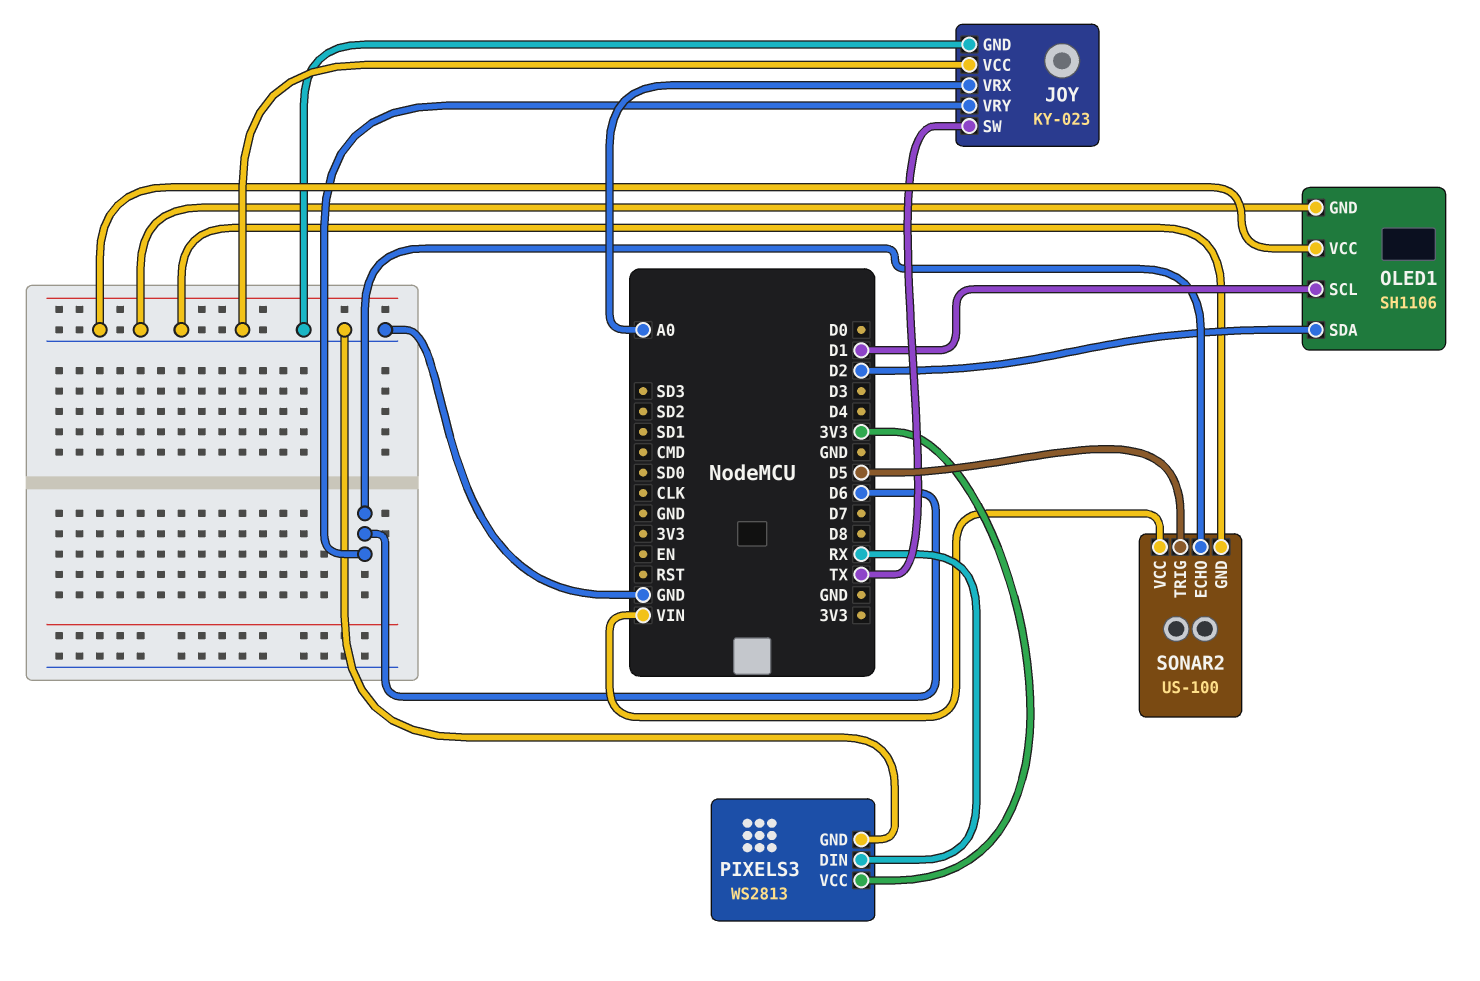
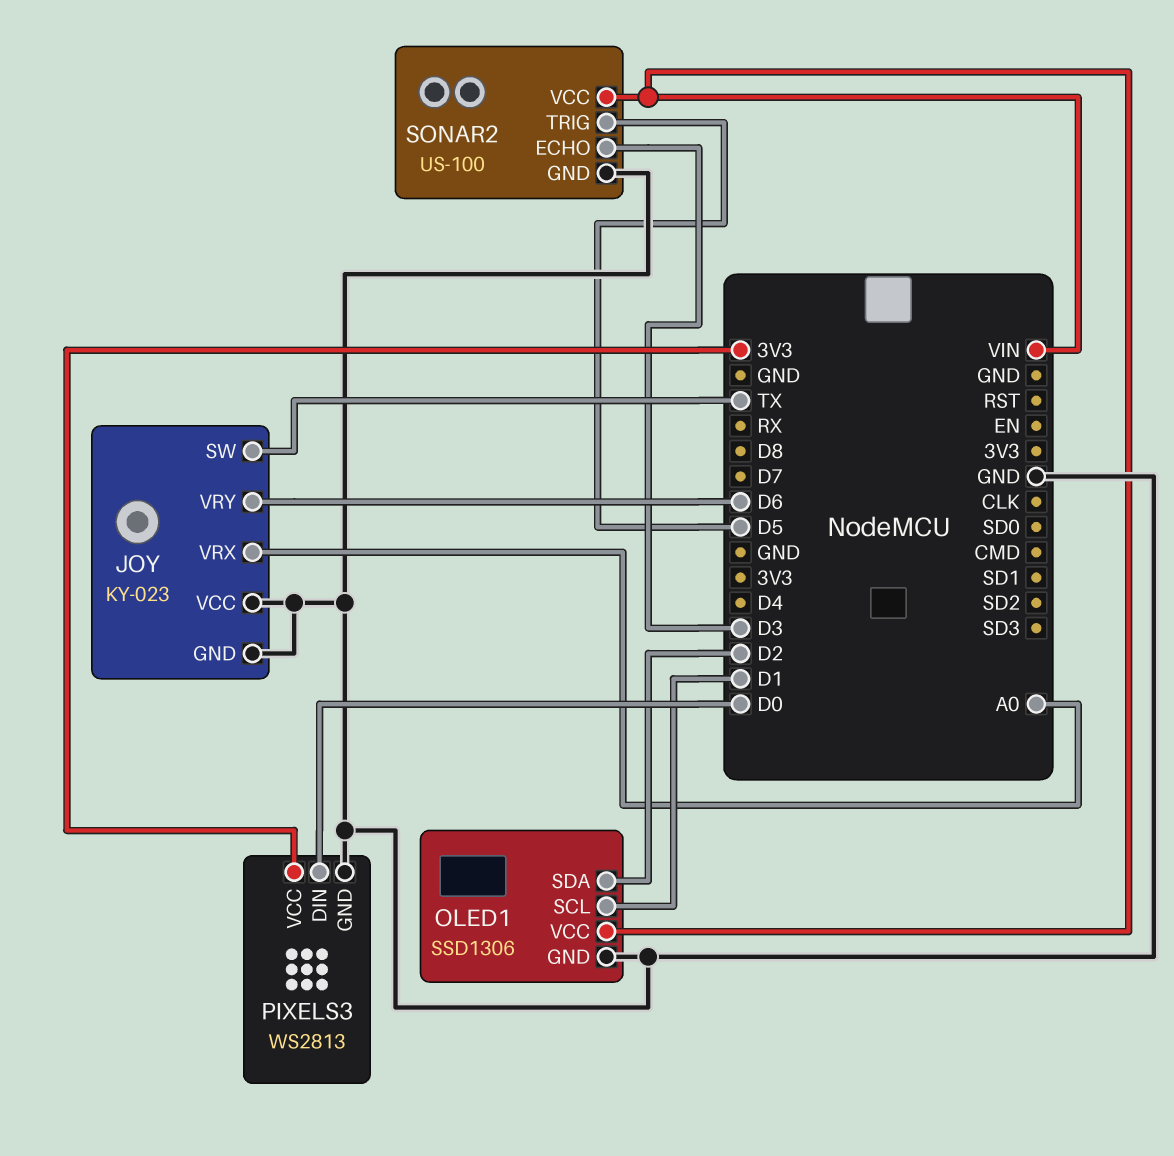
OLED1: SH1106 -> SSD1306
OLED1 pin VCC: GND -> VIN
PIXELS3 pin DIN: RX -> D0
SONAR2 pin ECHO: D6 -> D3

